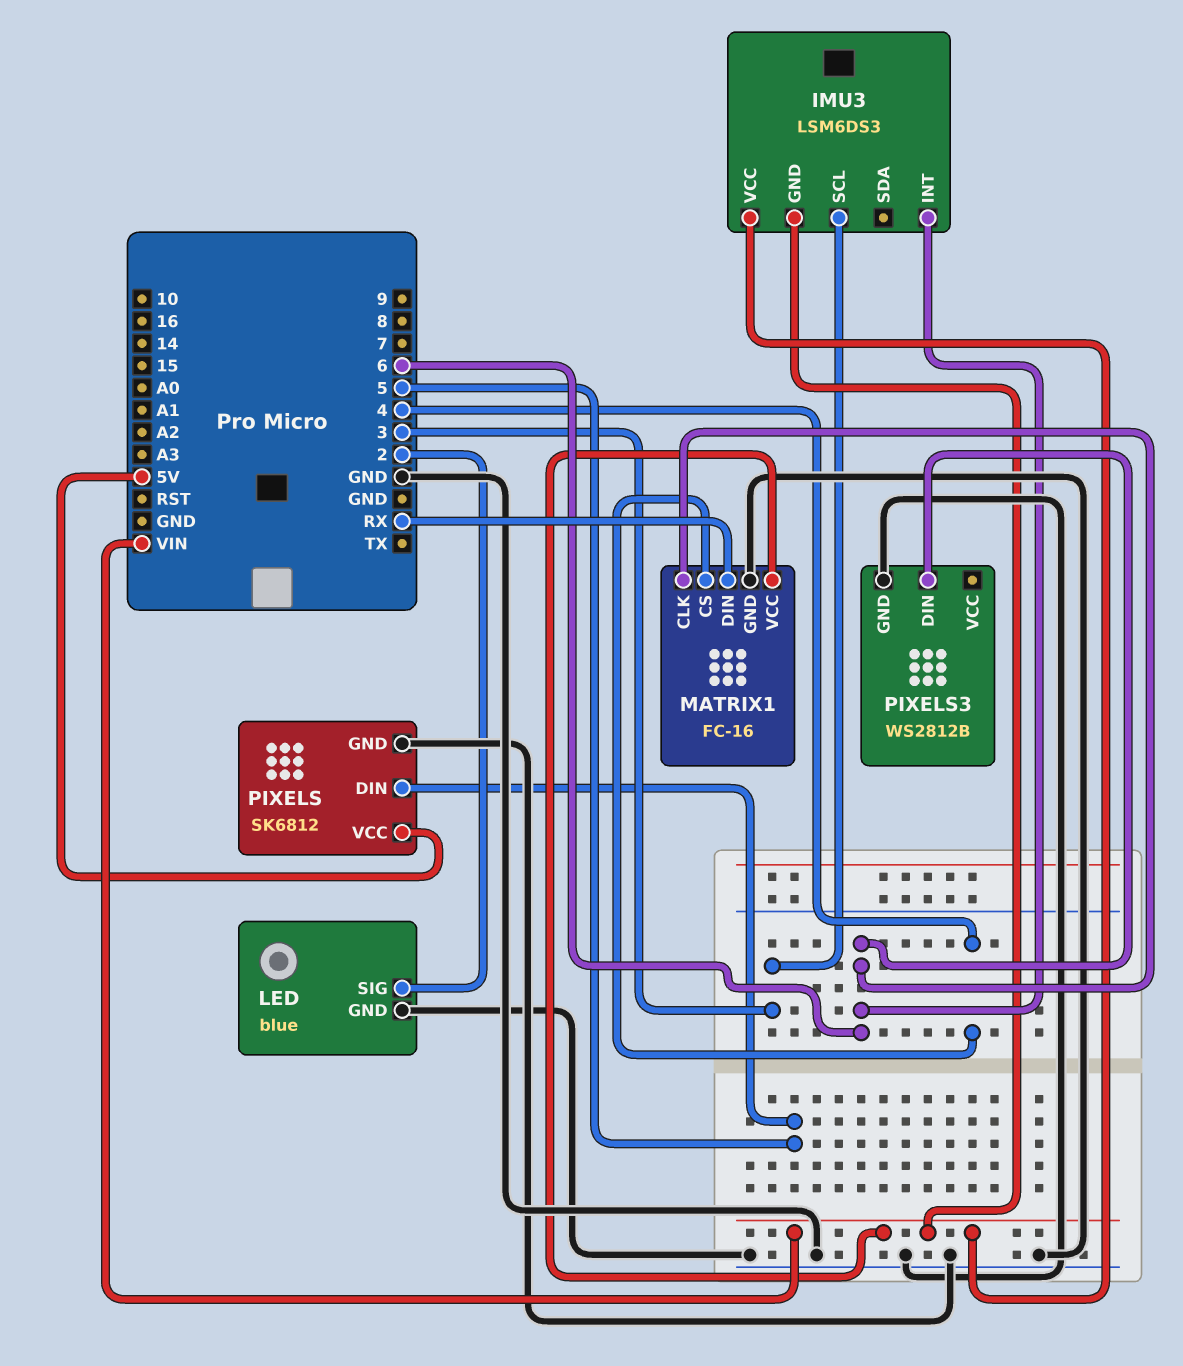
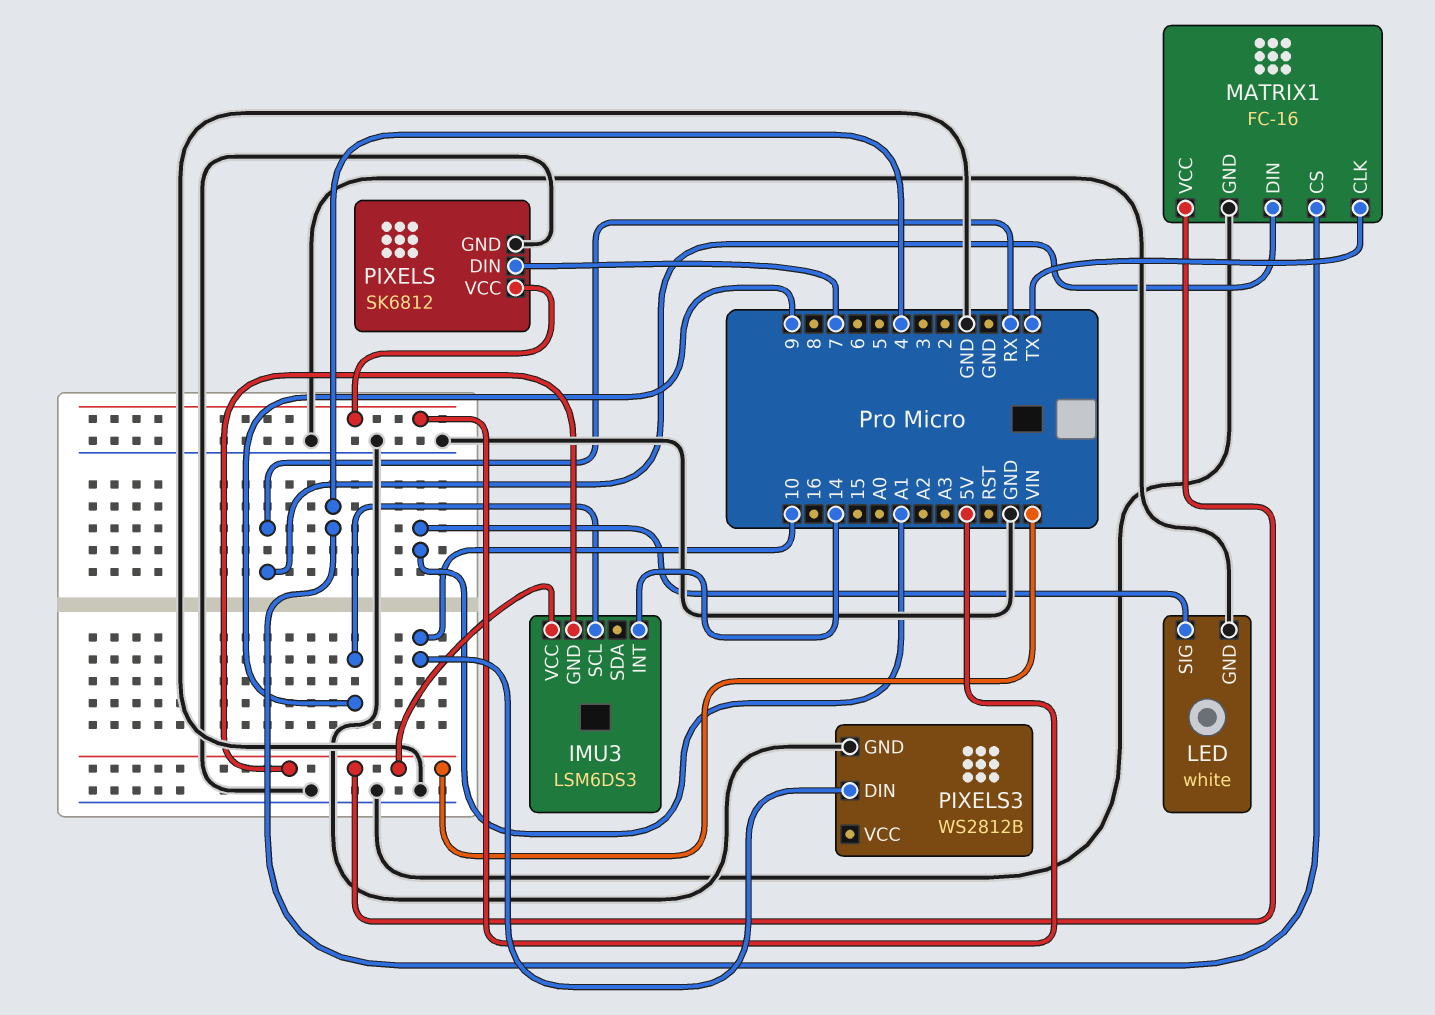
IMU3 pin INT: 6 -> 14
IMU3 pin SCL: 3 -> 9
LED: blue -> white
LED pin SIG: 2 -> A1
MATRIX1 pin CLK: 6 -> TX
PIXELS pin DIN: 5 -> 7
PIXELS3 pin DIN: 6 -> 10

